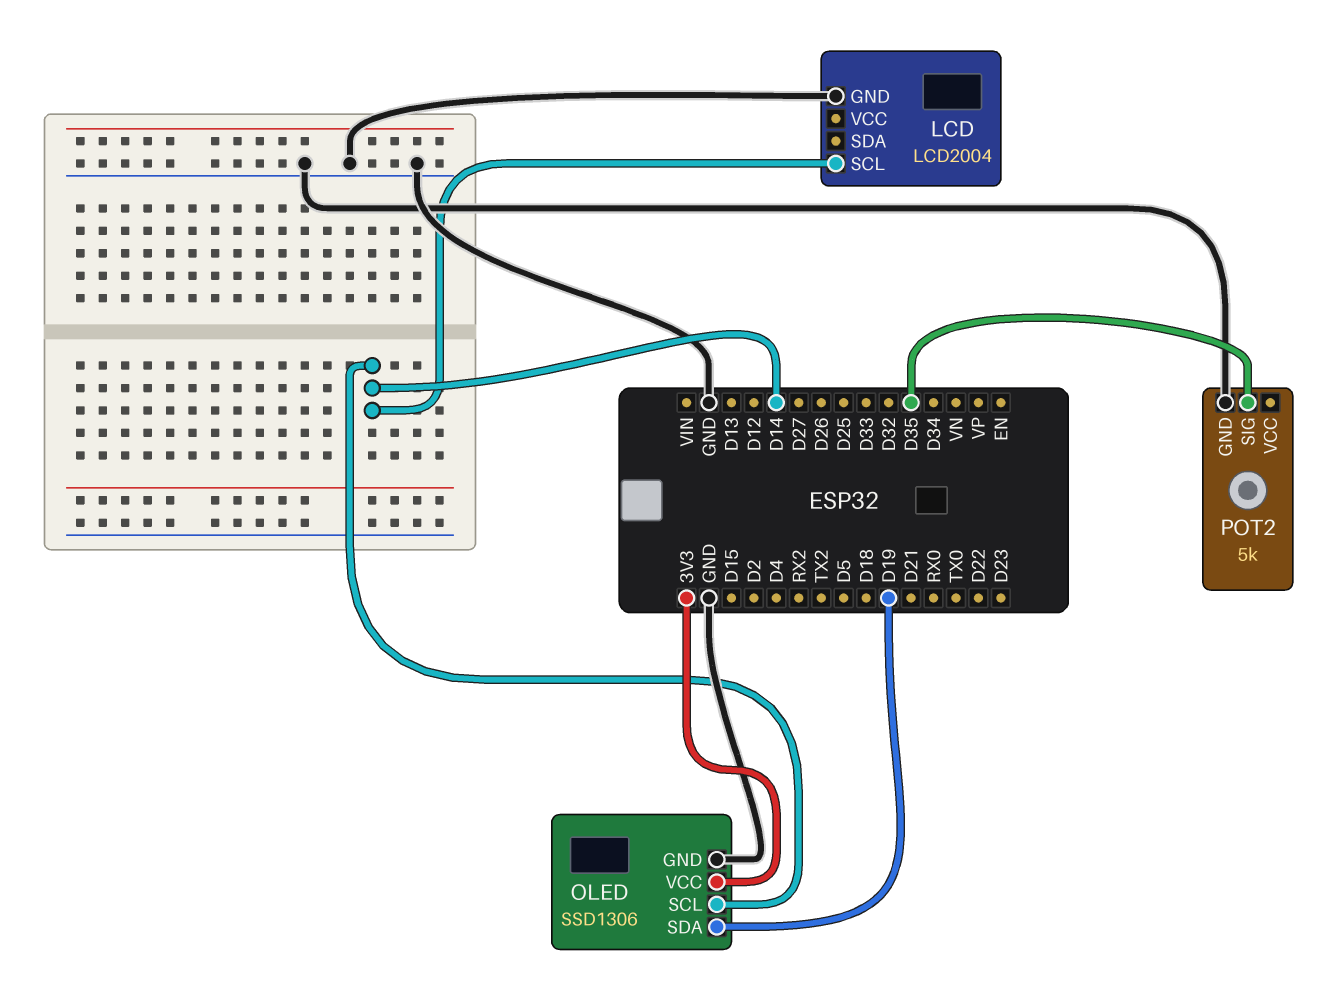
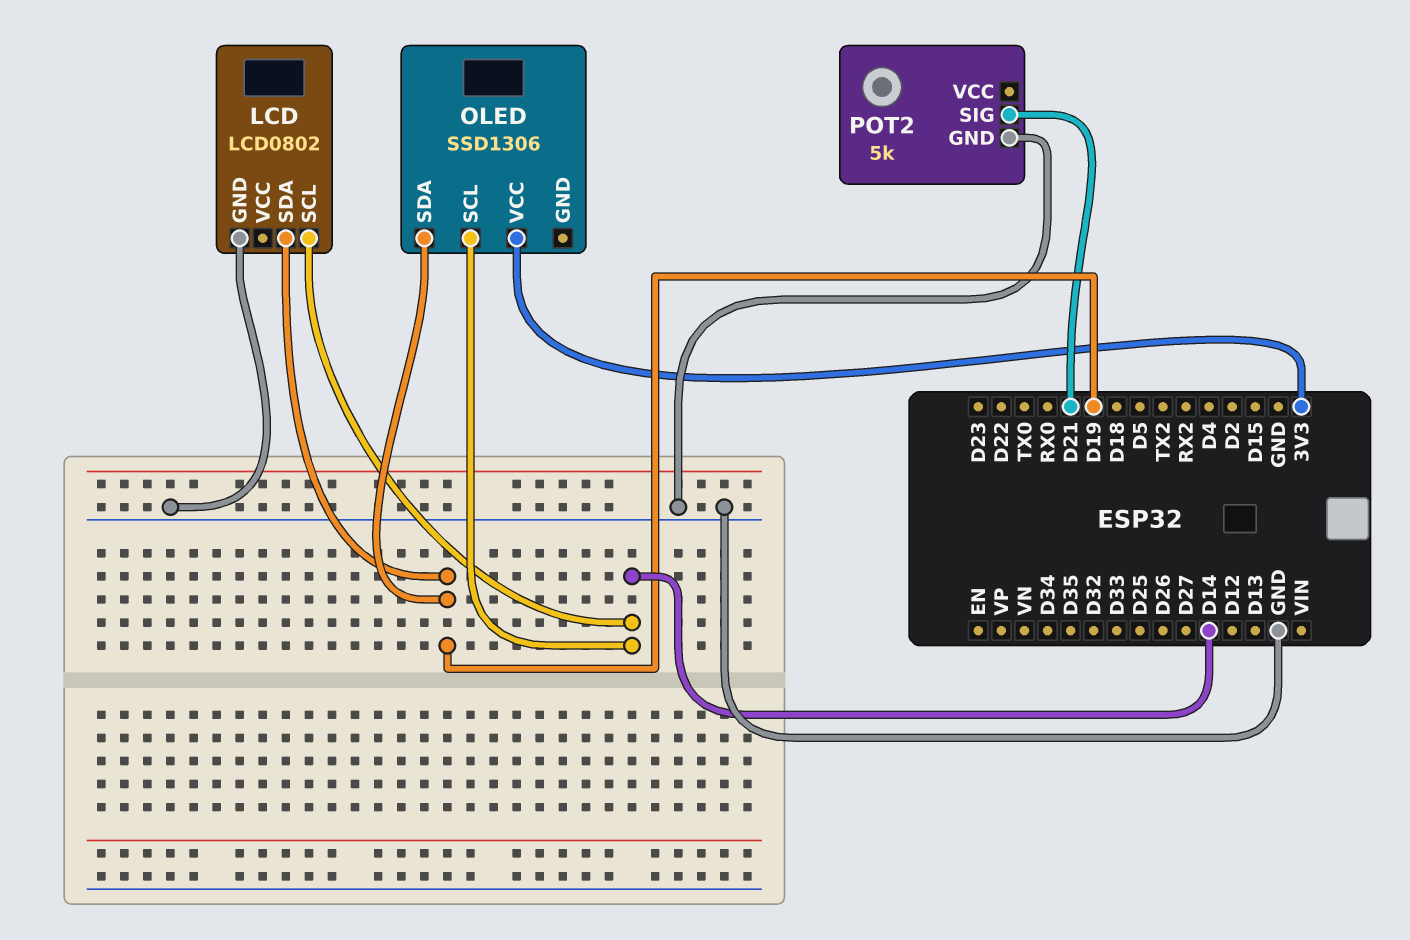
LCD: LCD2004 -> LCD0802
LCD pin SDA: none -> D19
OLED pin GND: GND -> none
POT2 pin SIG: D35 -> D21

